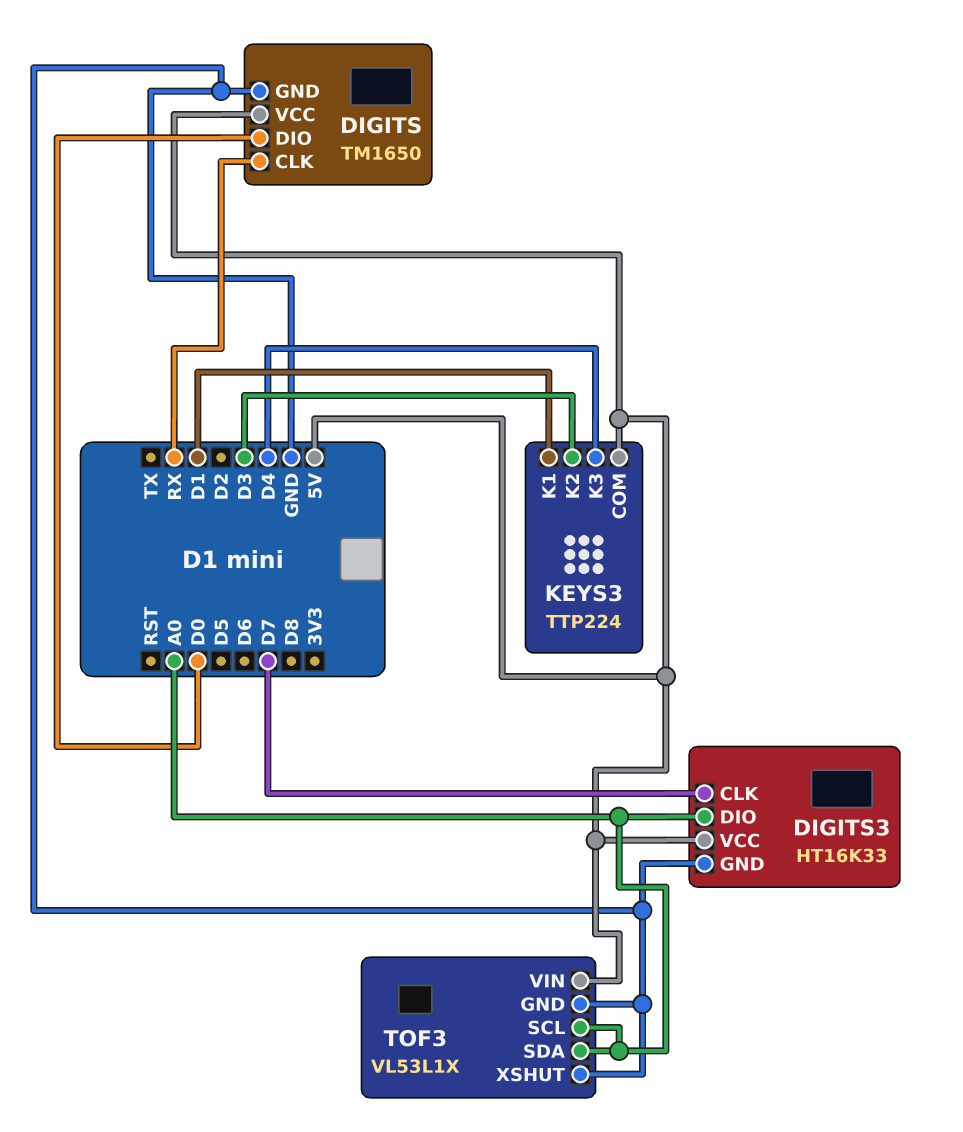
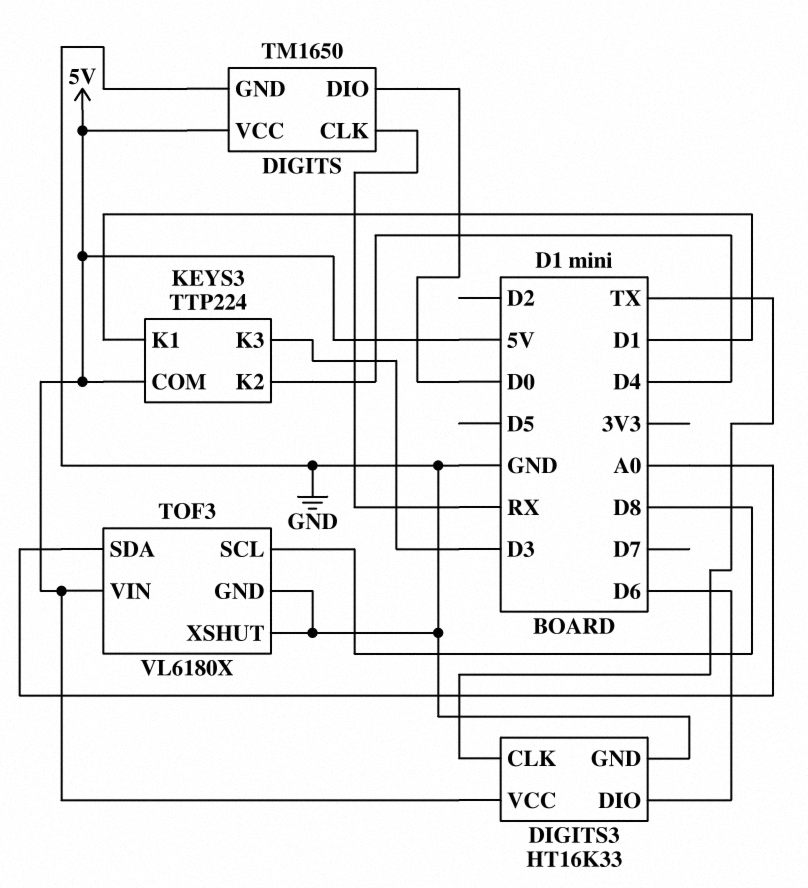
DIGITS3 pin CLK: D7 -> TX
DIGITS3 pin DIO: A0 -> D6
KEYS3 pin K2: D3 -> D4
KEYS3 pin K3: D4 -> D3
TOF3: VL53L1X -> VL6180X
TOF3 pin SCL: A0 -> D8

